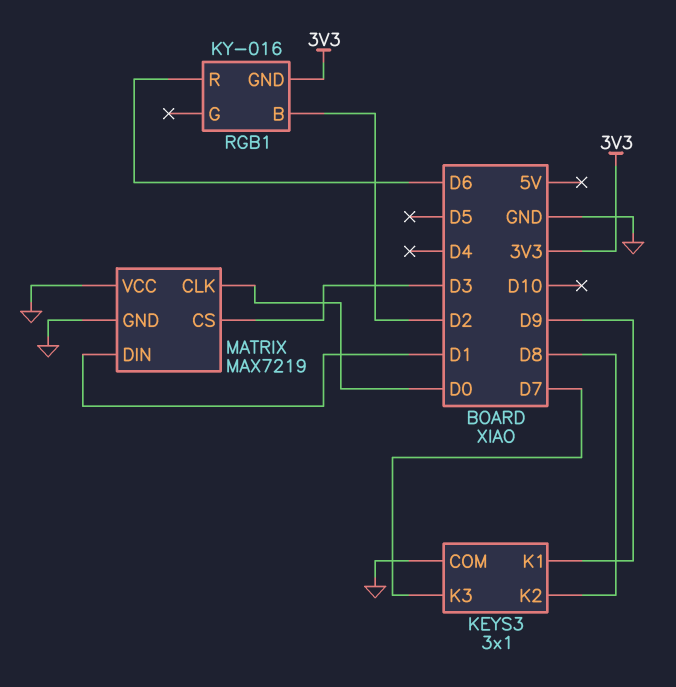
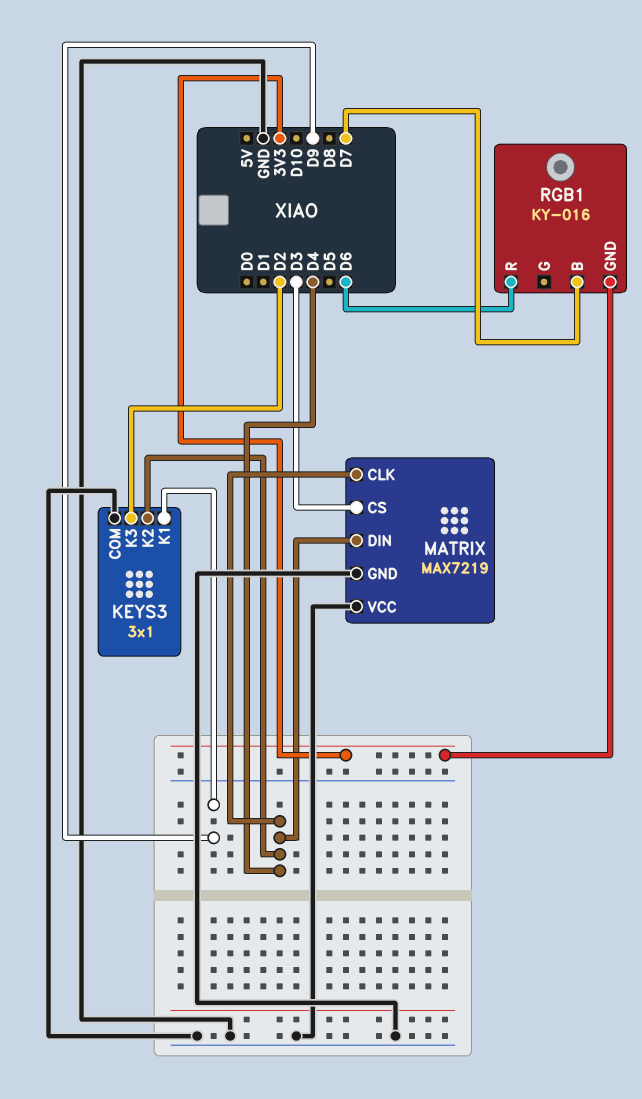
KEYS3 pin K2: D8 -> D4
KEYS3 pin K3: D7 -> D2
MATRIX pin CLK: D0 -> D4
MATRIX pin DIN: D1 -> D4
RGB1 pin B: D2 -> D7

